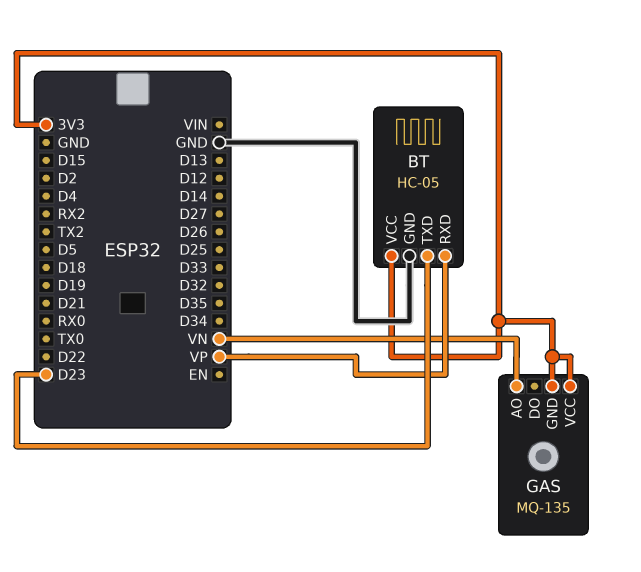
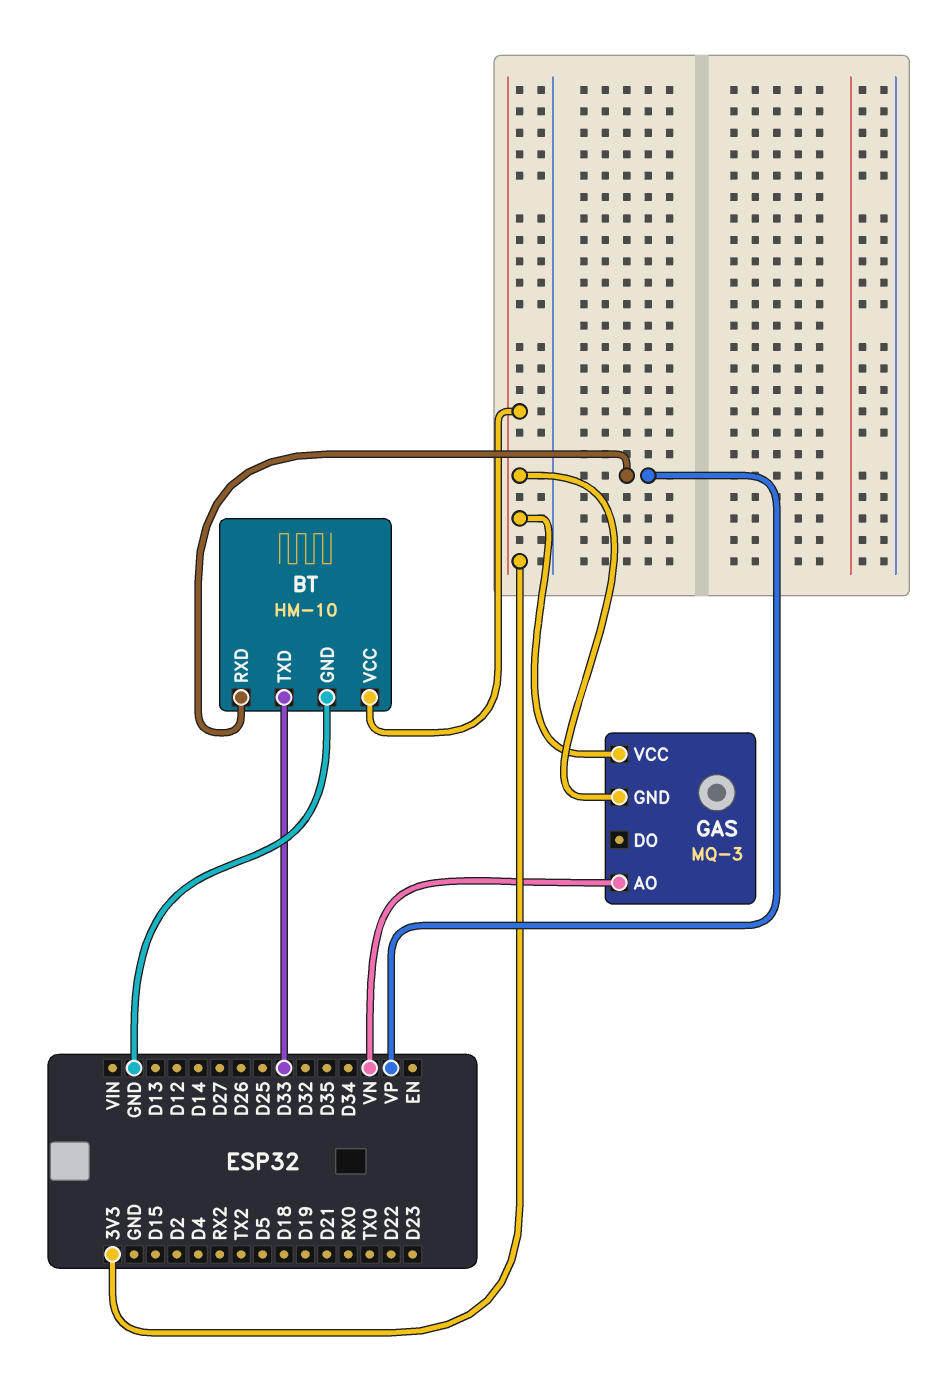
BT: HC-05 -> HM-10
BT pin TXD: D23 -> D33
GAS: MQ-135 -> MQ-3

